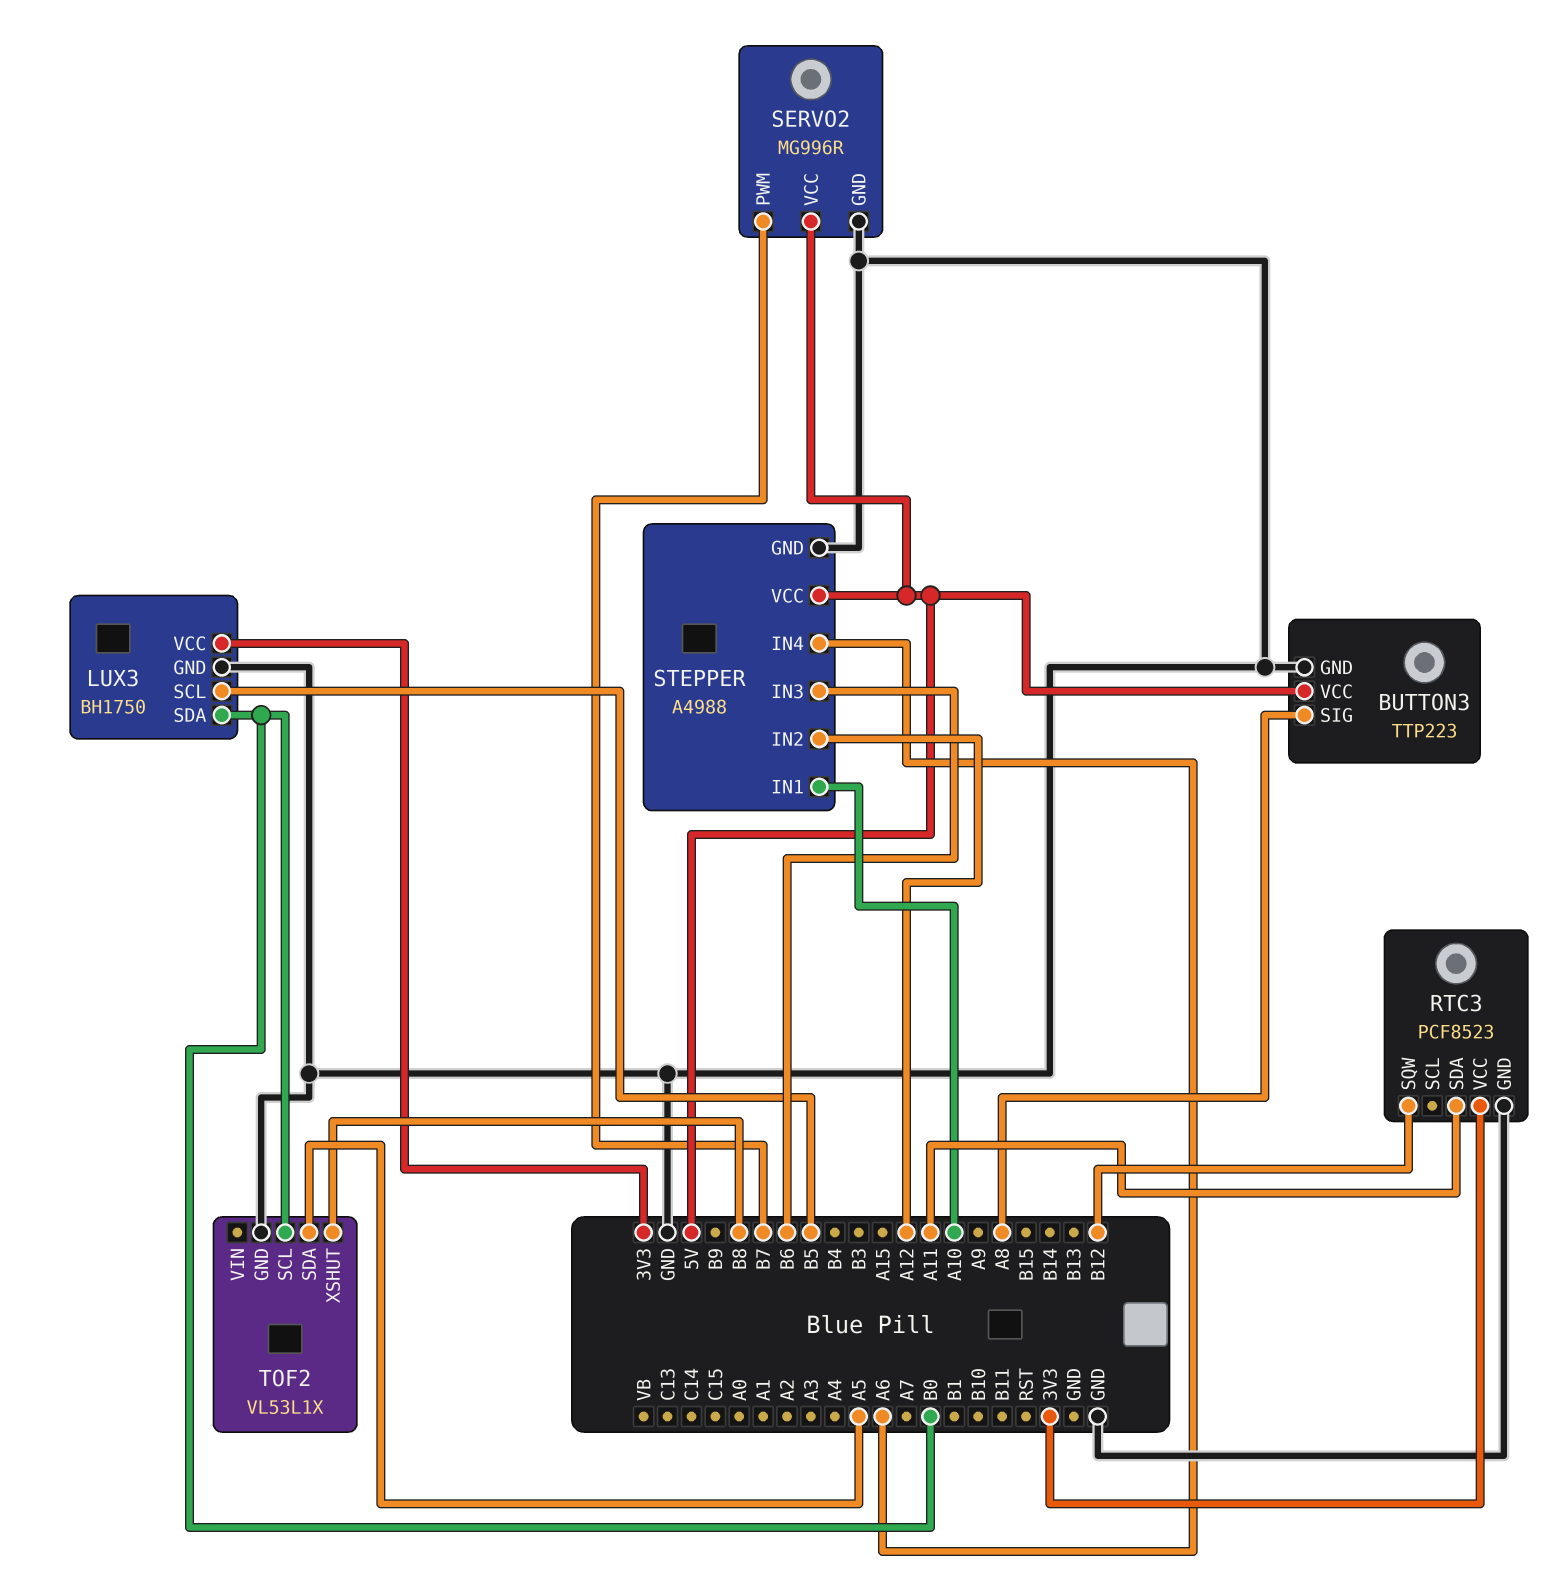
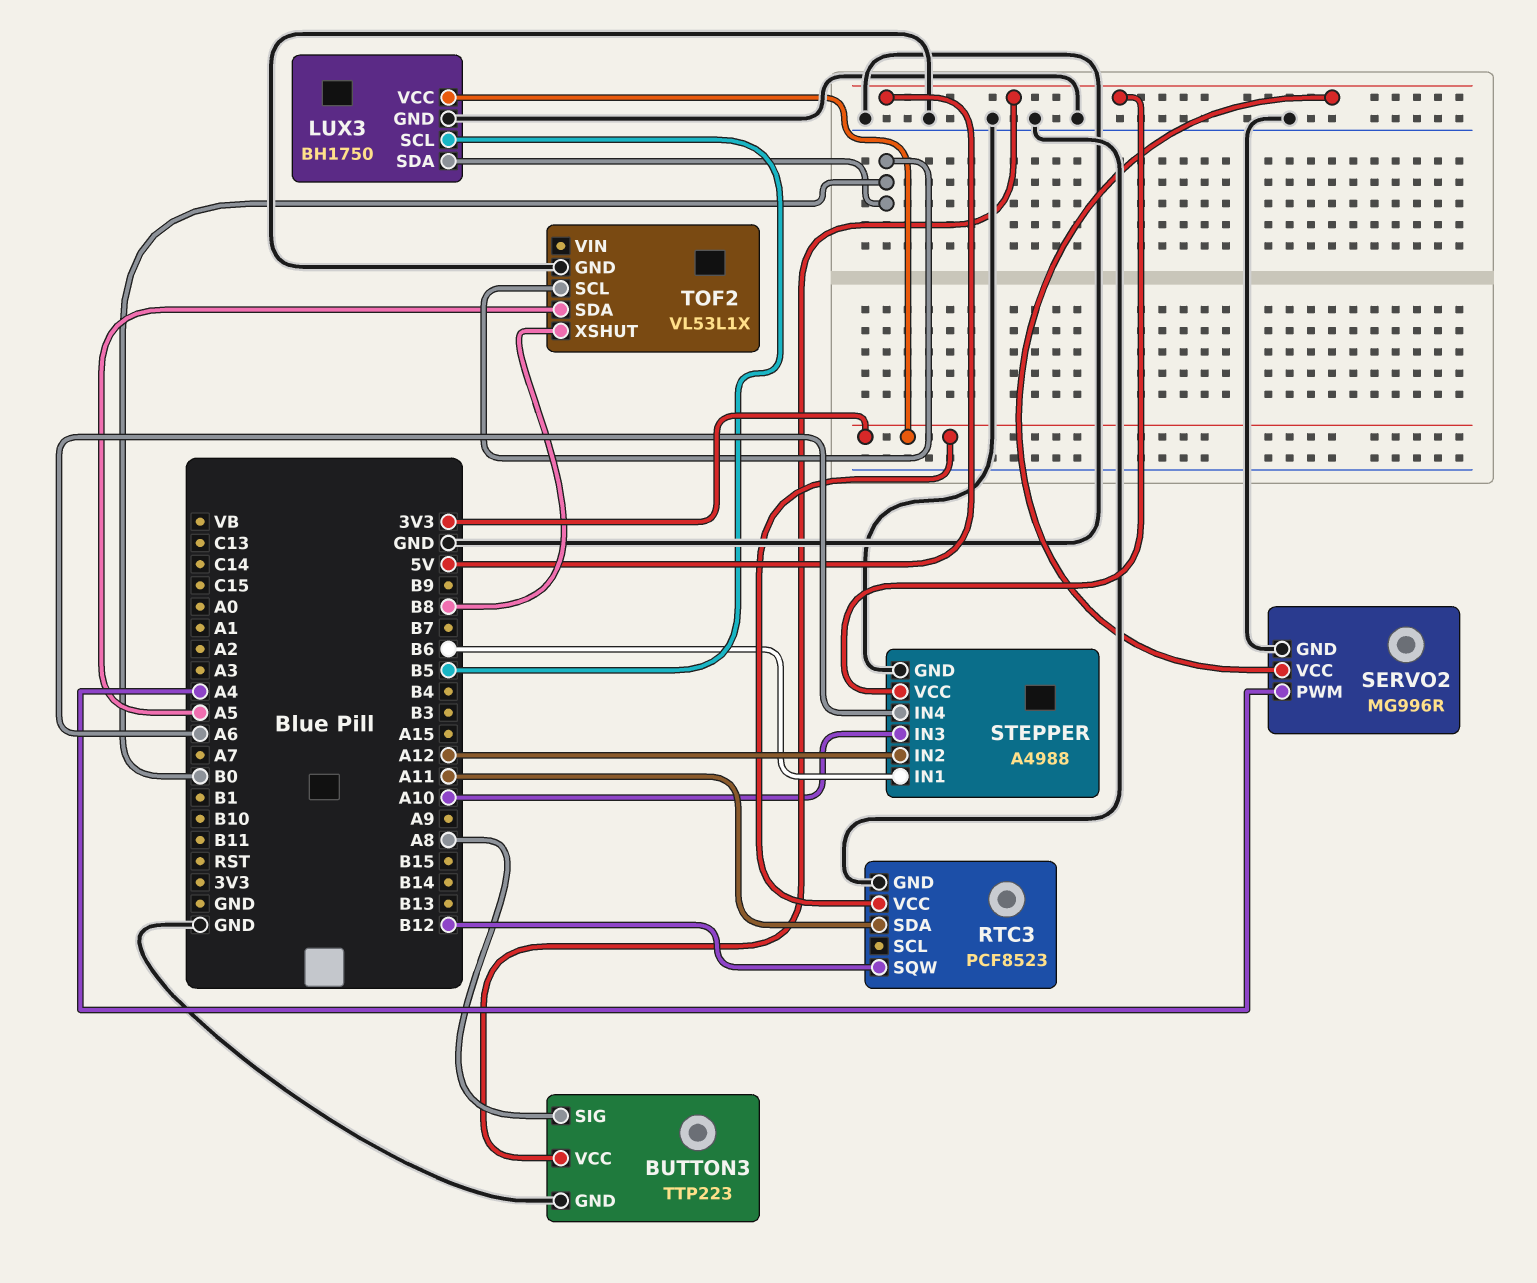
SERVO2 pin PWM: B7 -> A4
STEPPER pin IN1: A10 -> B6
STEPPER pin IN3: B6 -> A10

